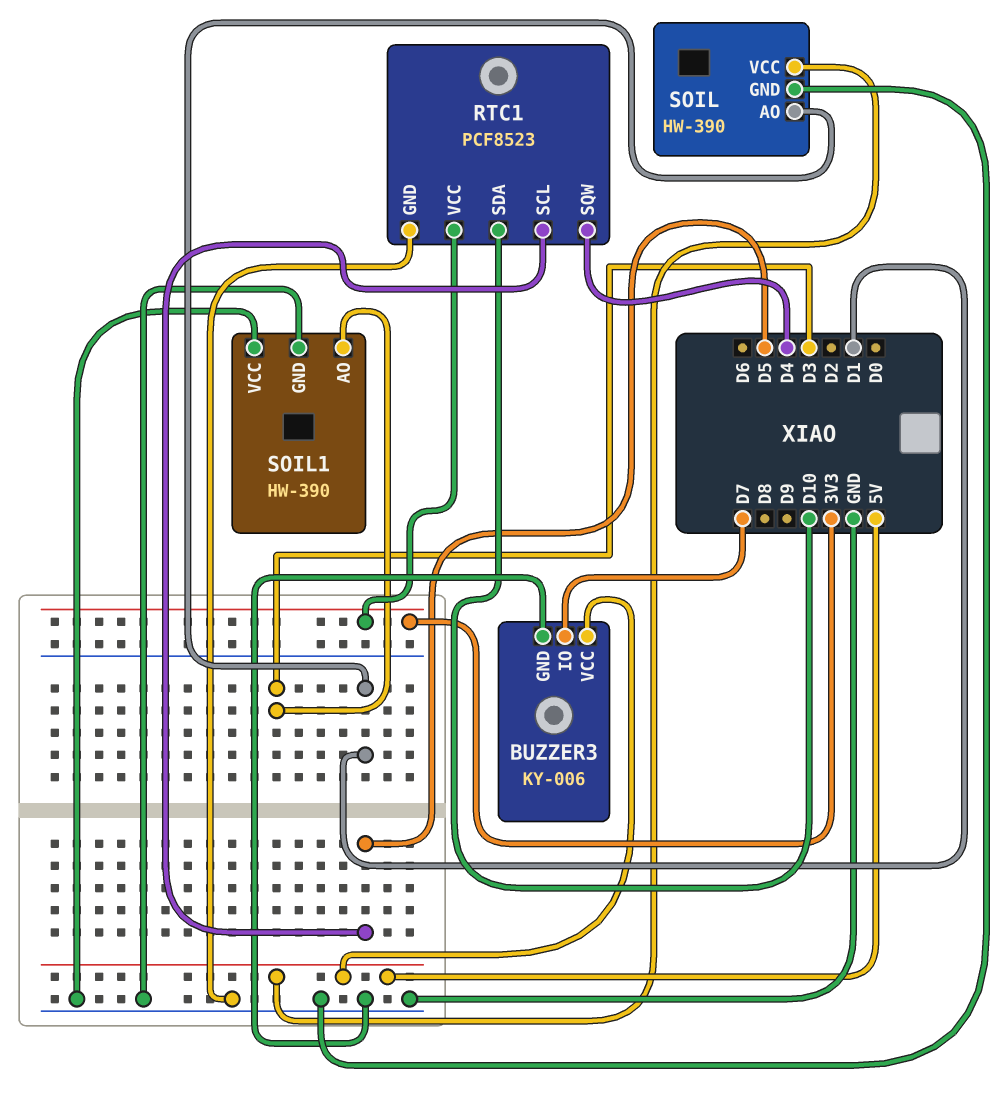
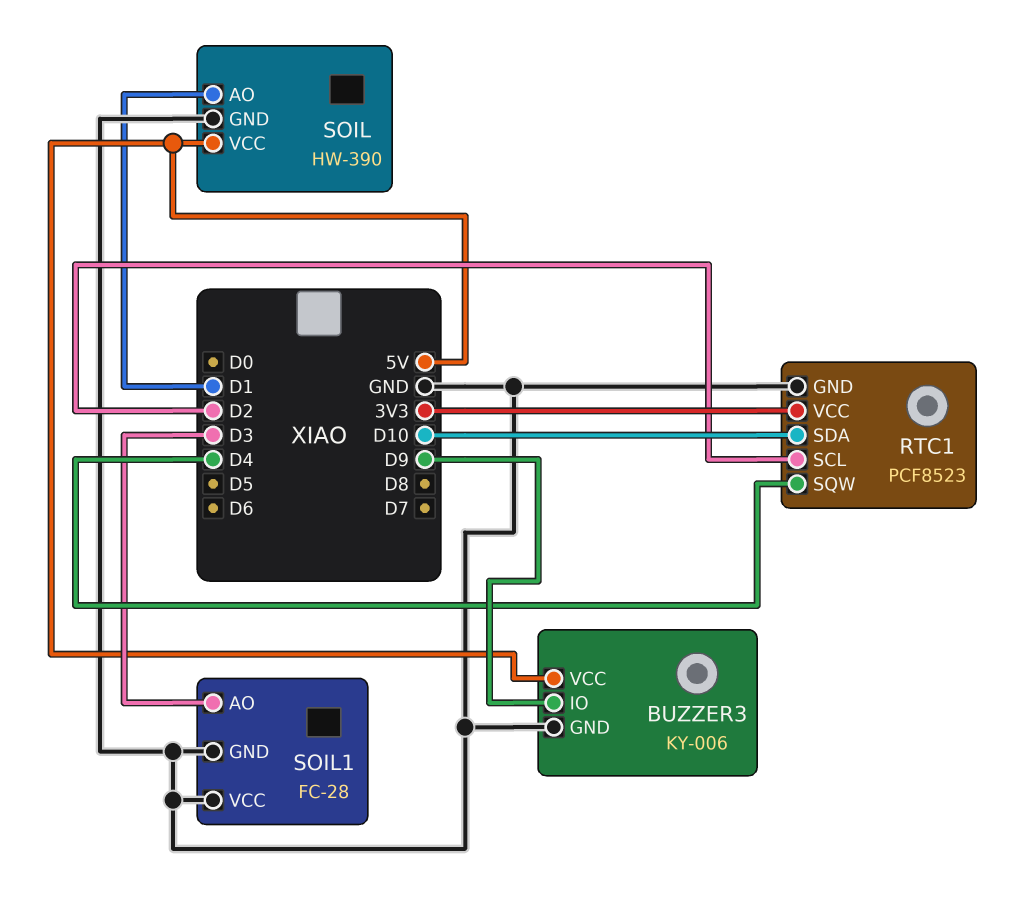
BUZZER3 pin IO: D7 -> D9
RTC1 pin SCL: D5 -> D2
SOIL1: HW-390 -> FC-28

